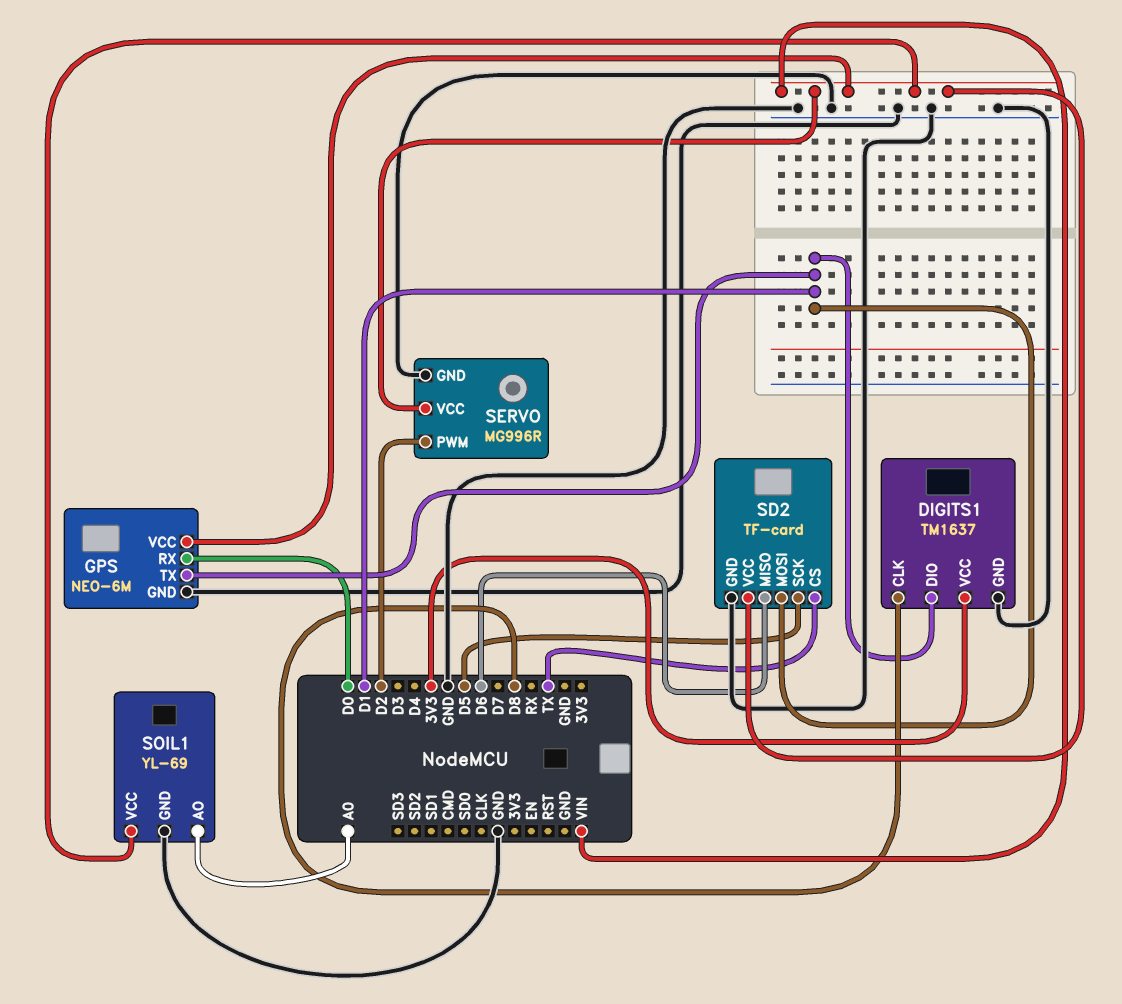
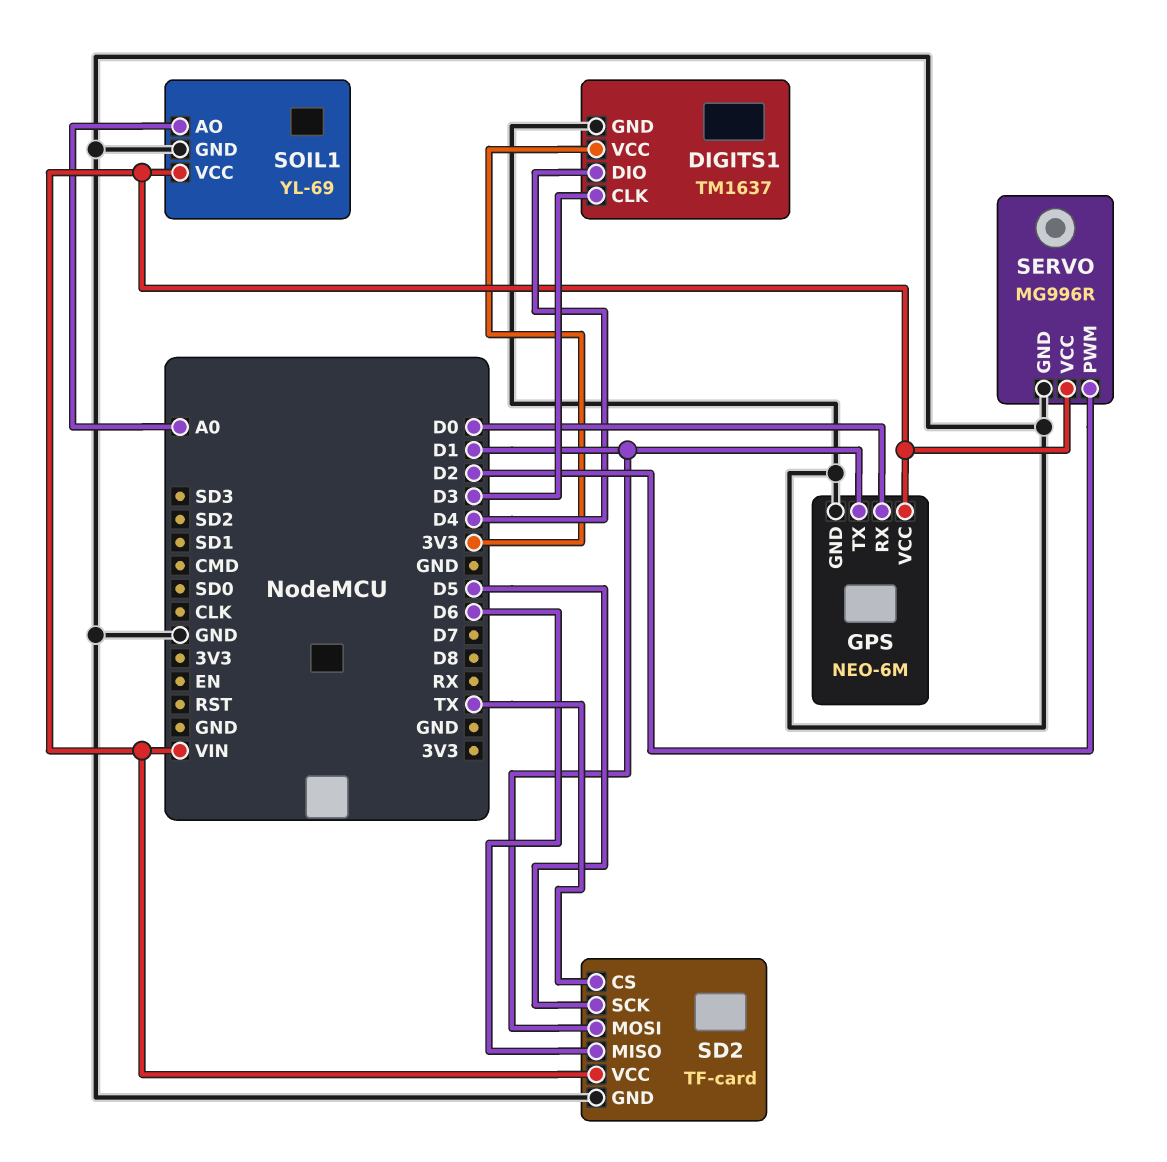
DIGITS1 pin CLK: D8 -> D3
DIGITS1 pin DIO: D1 -> D4

